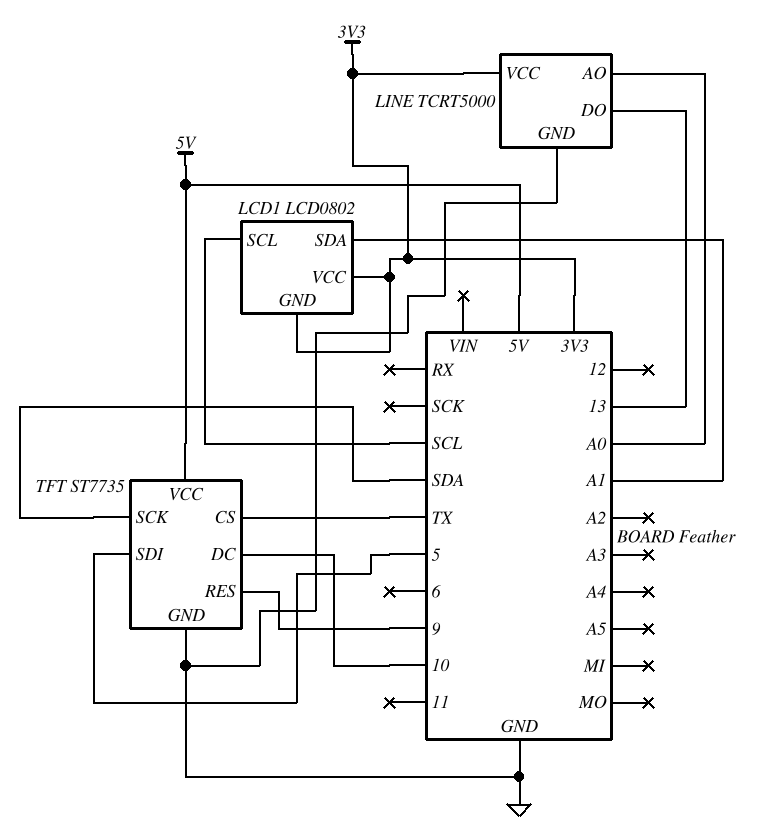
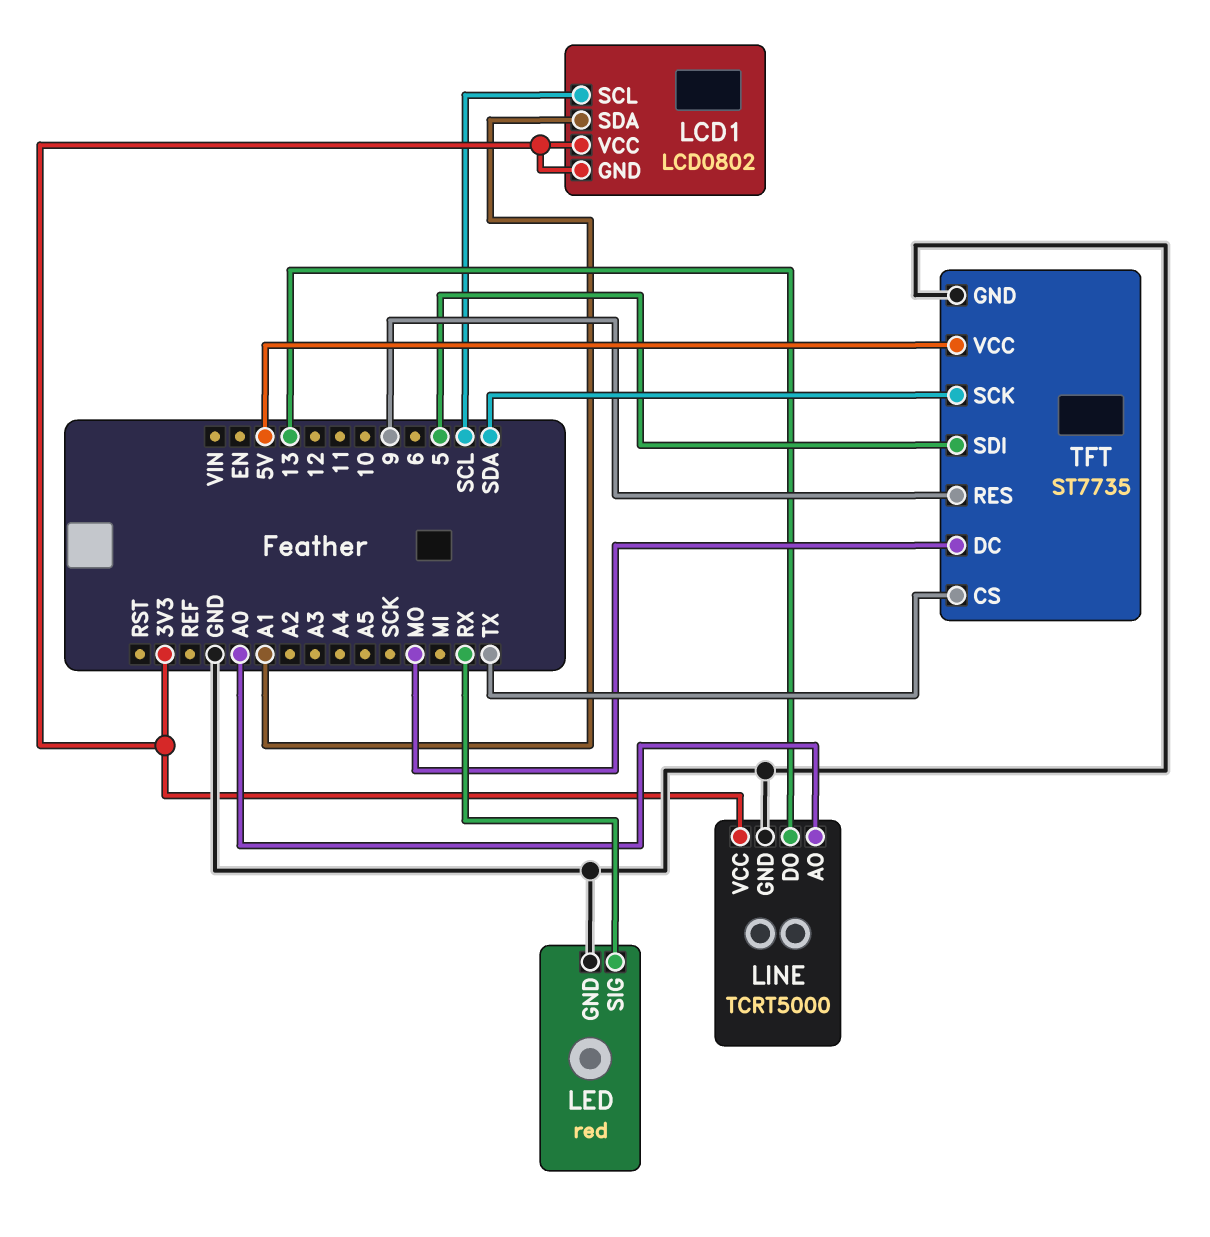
LED: none -> red
LED pin GND: none -> GND
LED pin SIG: none -> RX
TFT pin DC: 10 -> MO

